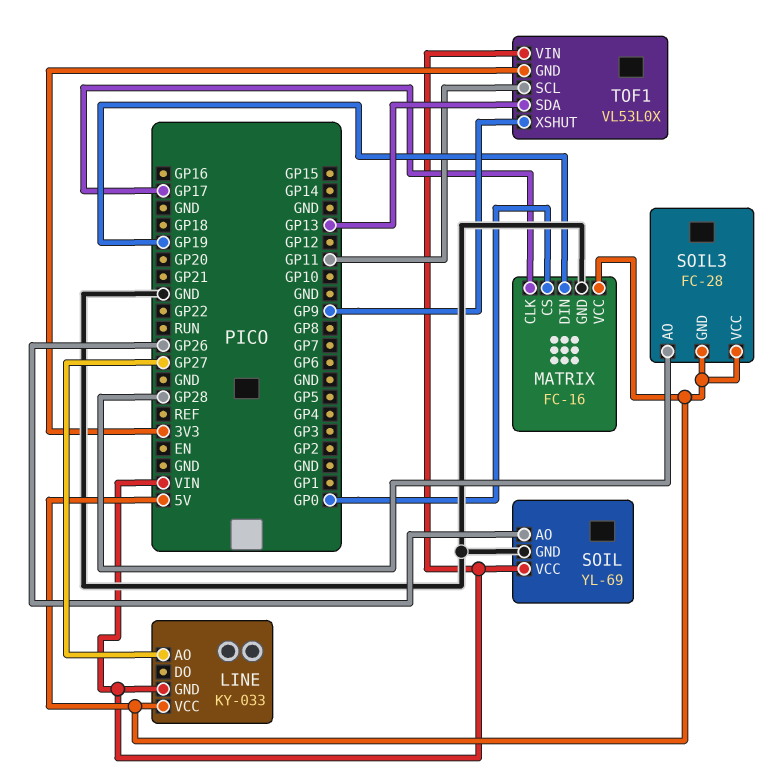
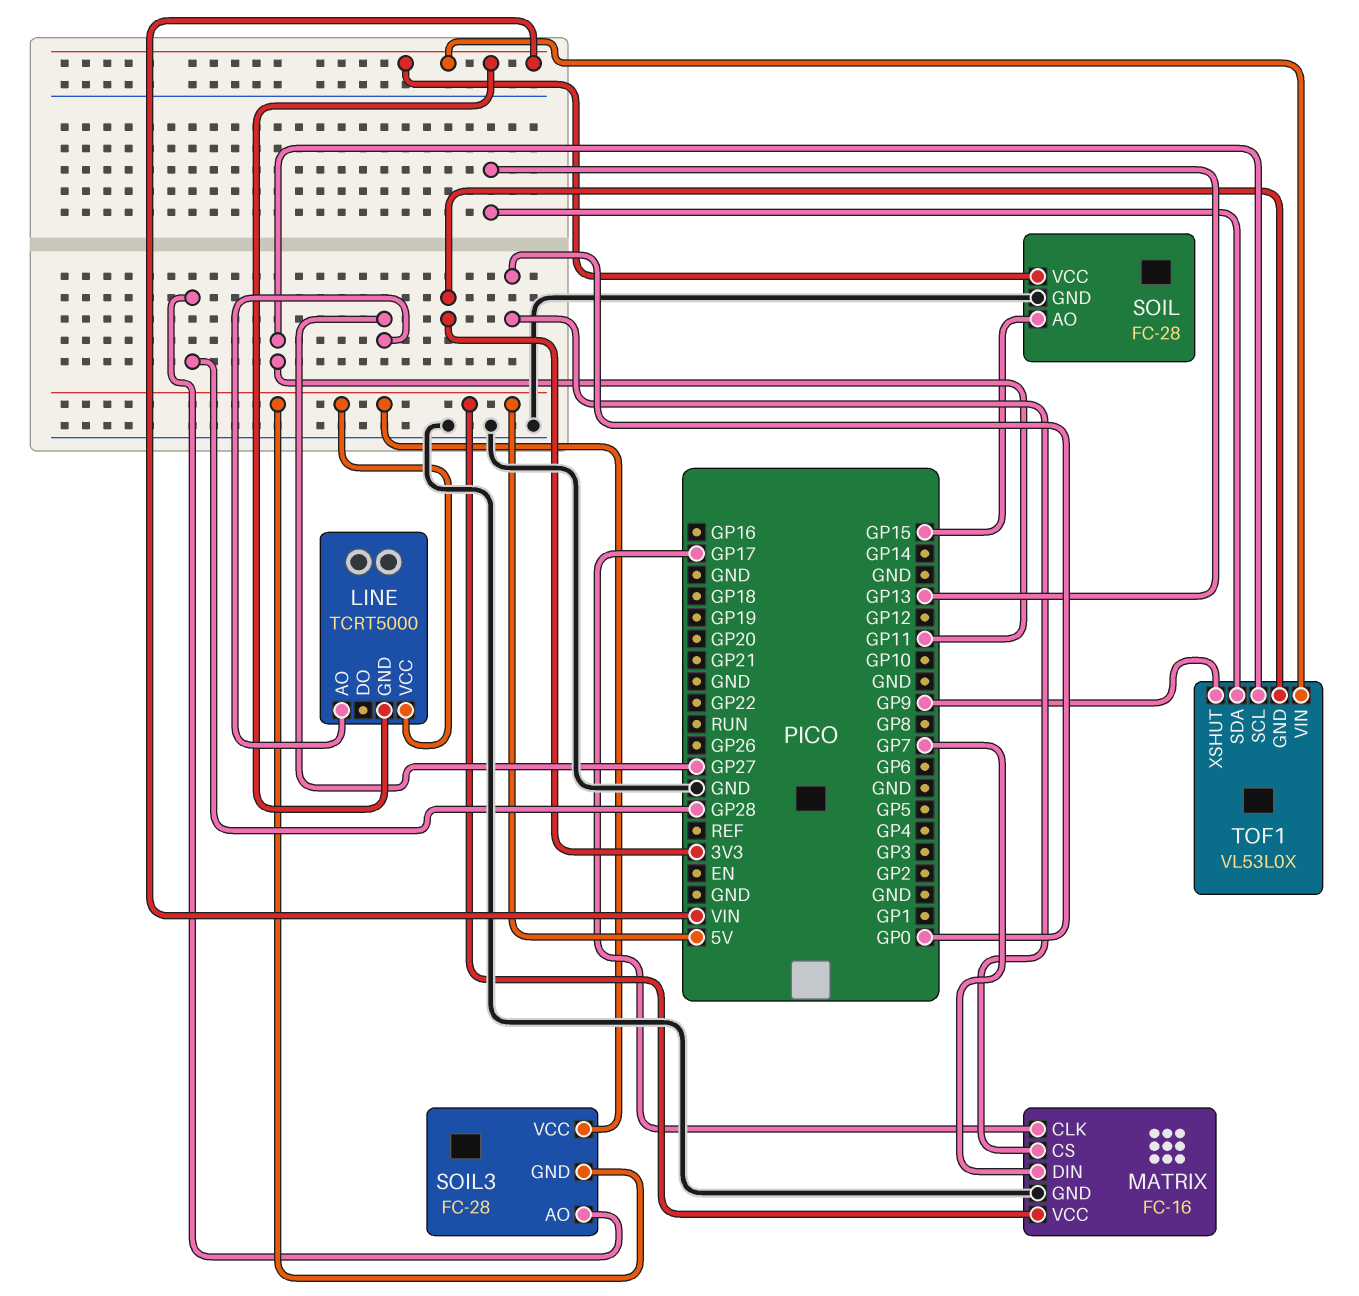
LINE: KY-033 -> TCRT5000
MATRIX pin DIN: GP19 -> GP7
SOIL: YL-69 -> FC-28
SOIL pin AO: GP26 -> GP15

